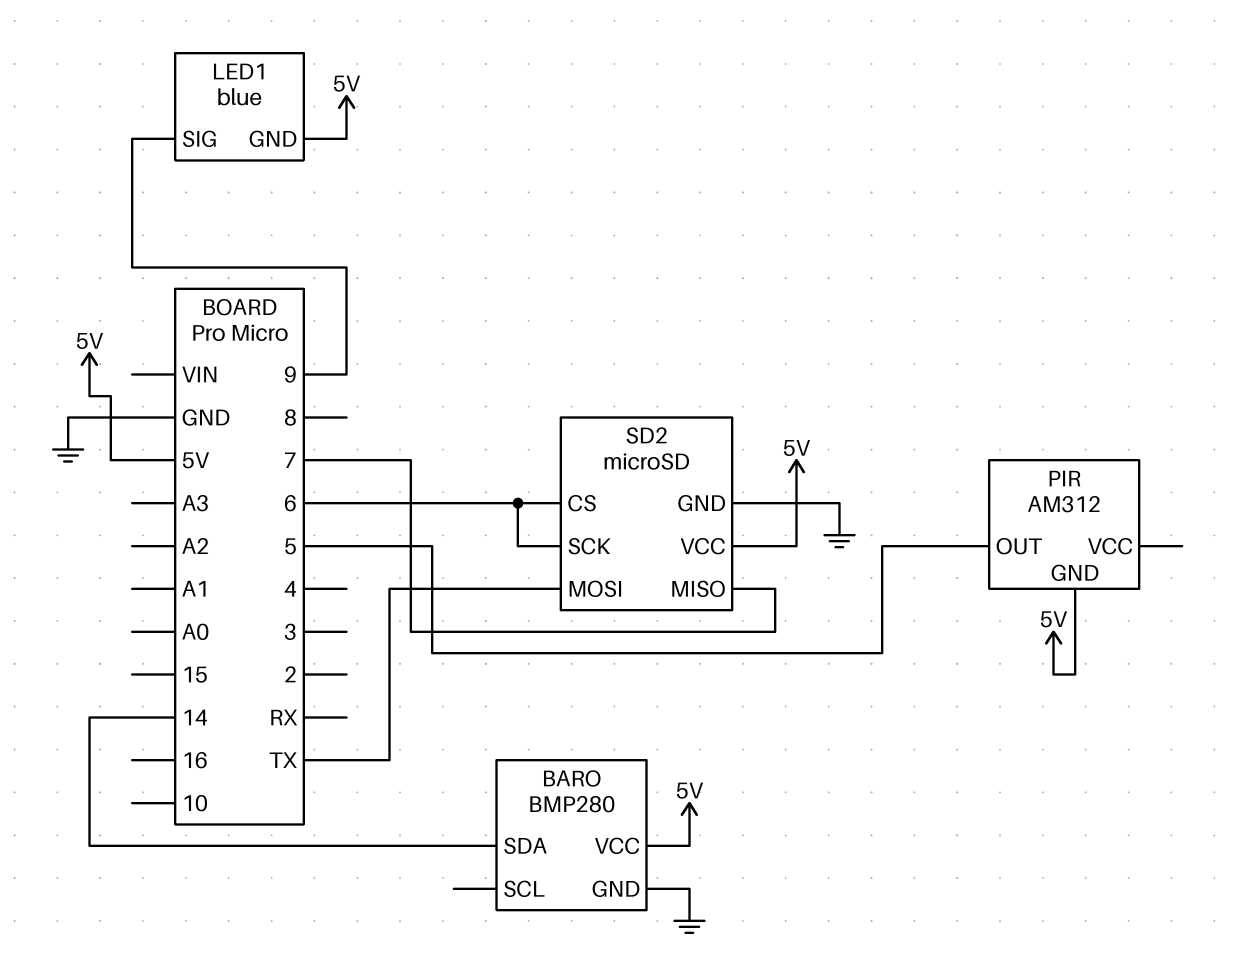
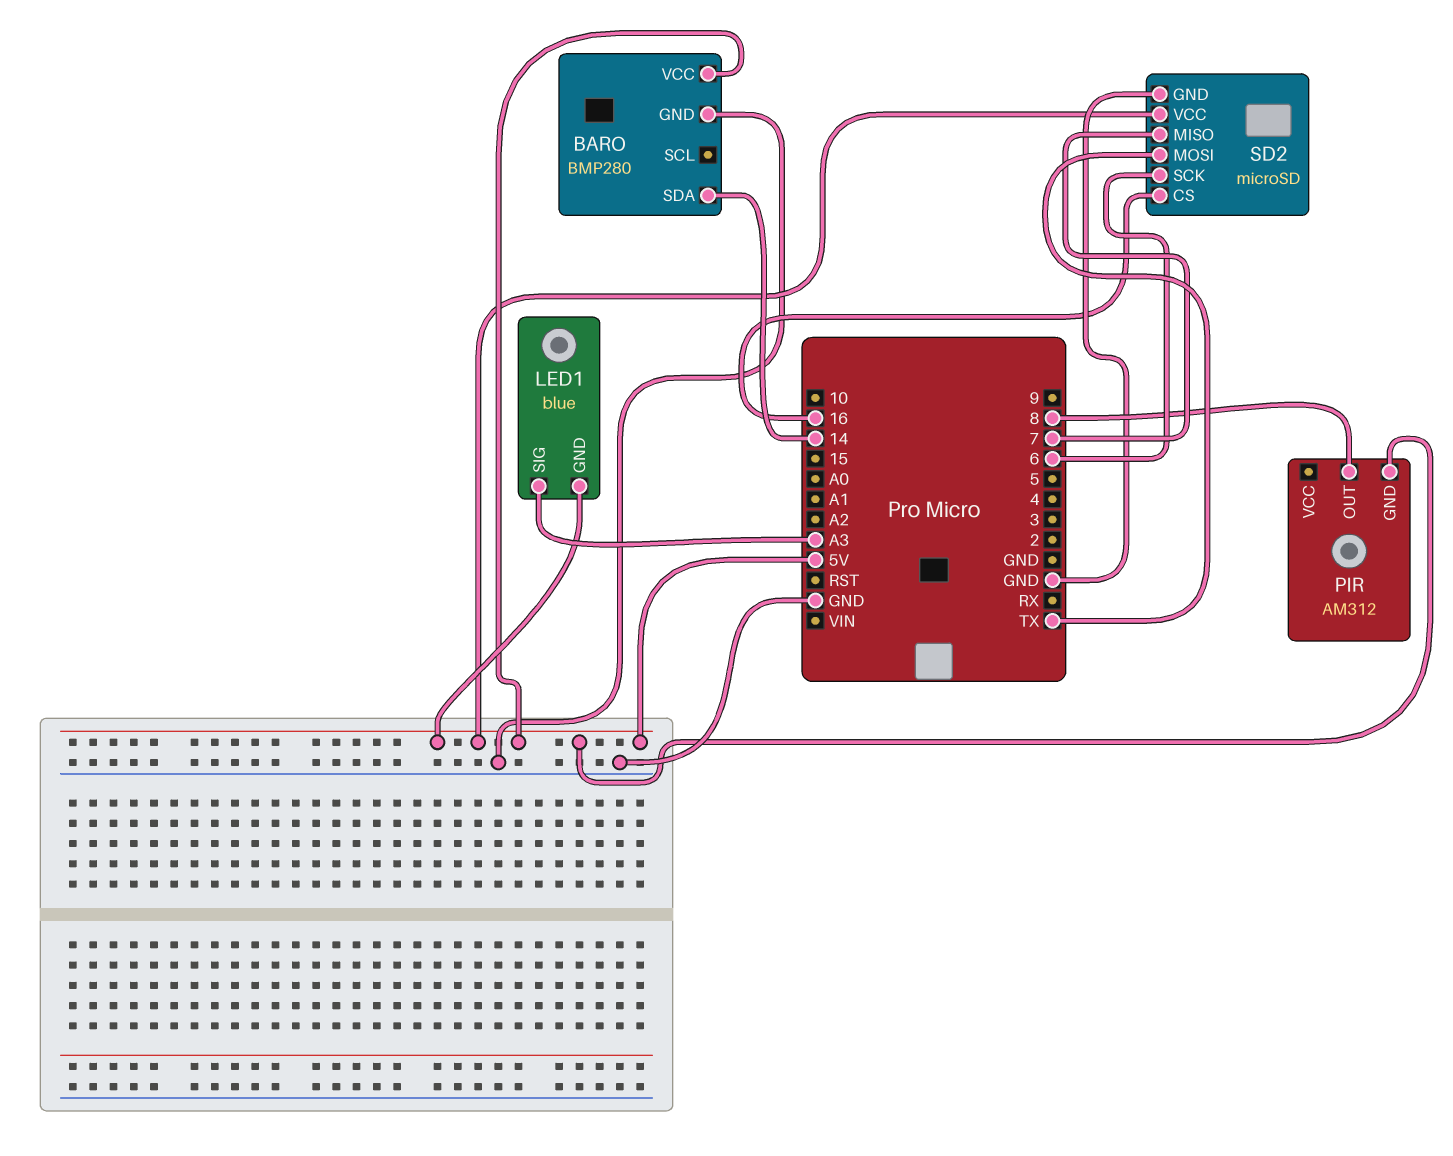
LED1 pin SIG: 9 -> A3
PIR pin OUT: 5 -> 8
SD2 pin CS: 6 -> 16

